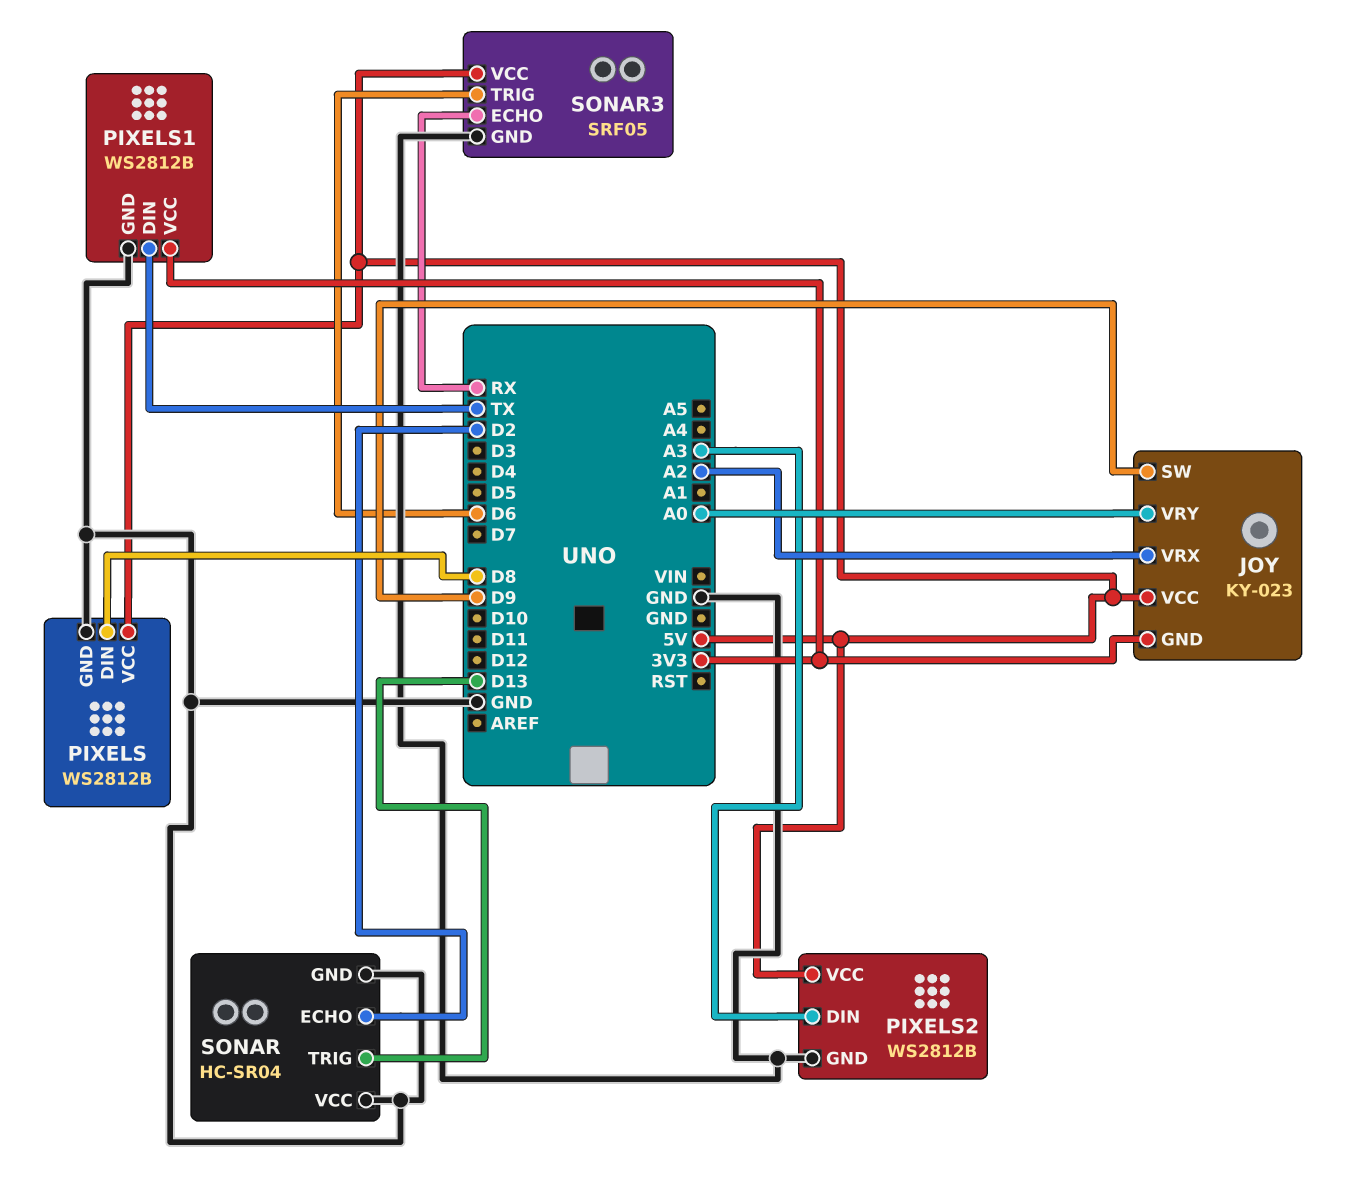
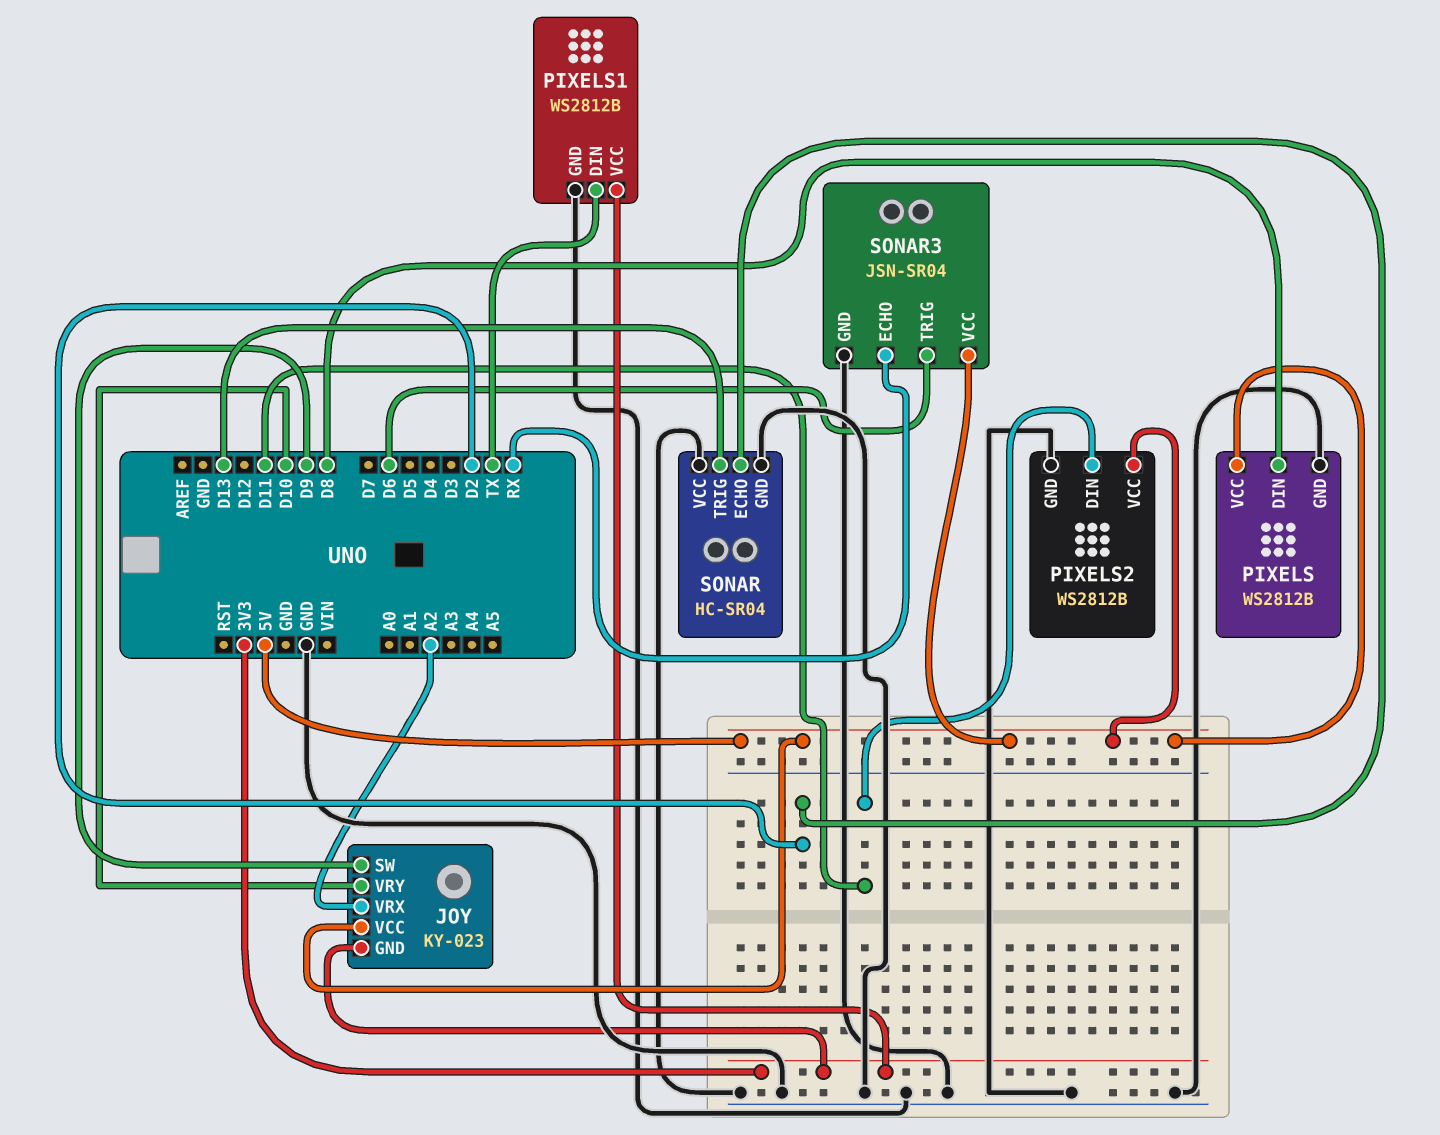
JOY pin VRY: A0 -> D10
PIXELS2 pin DIN: A3 -> D11
SONAR3: SRF05 -> JSN-SR04

